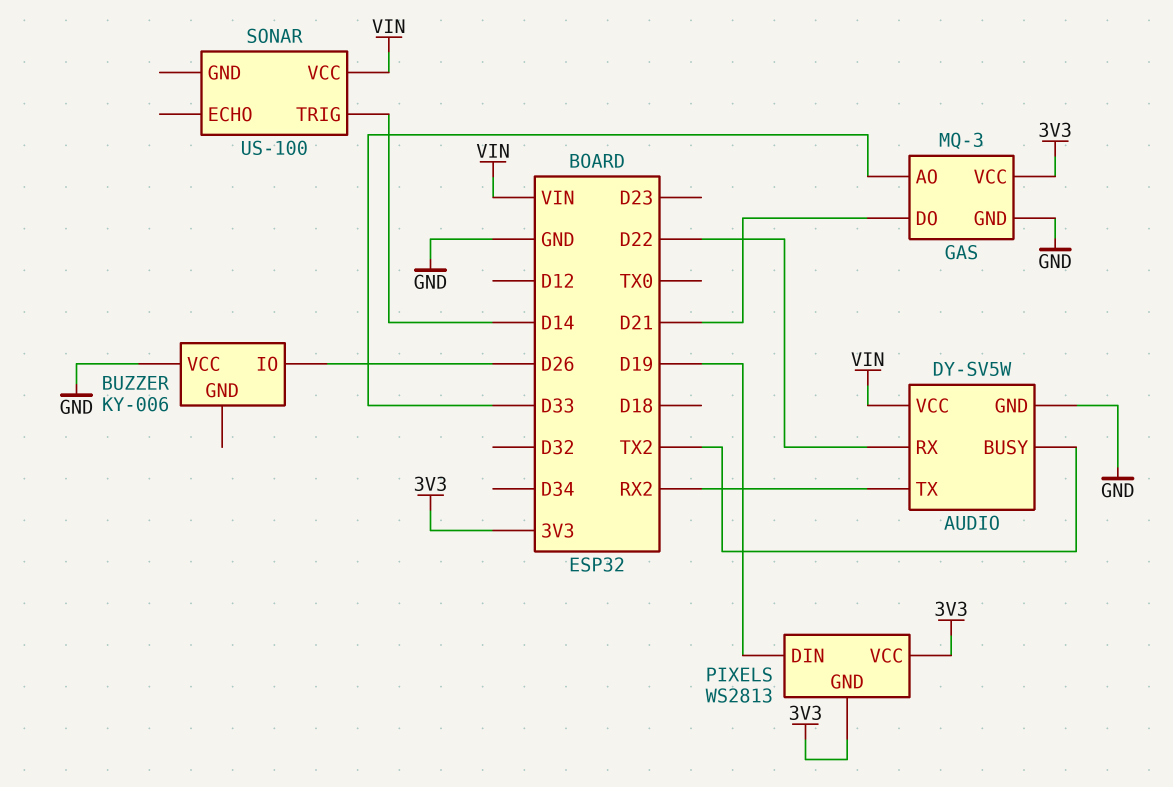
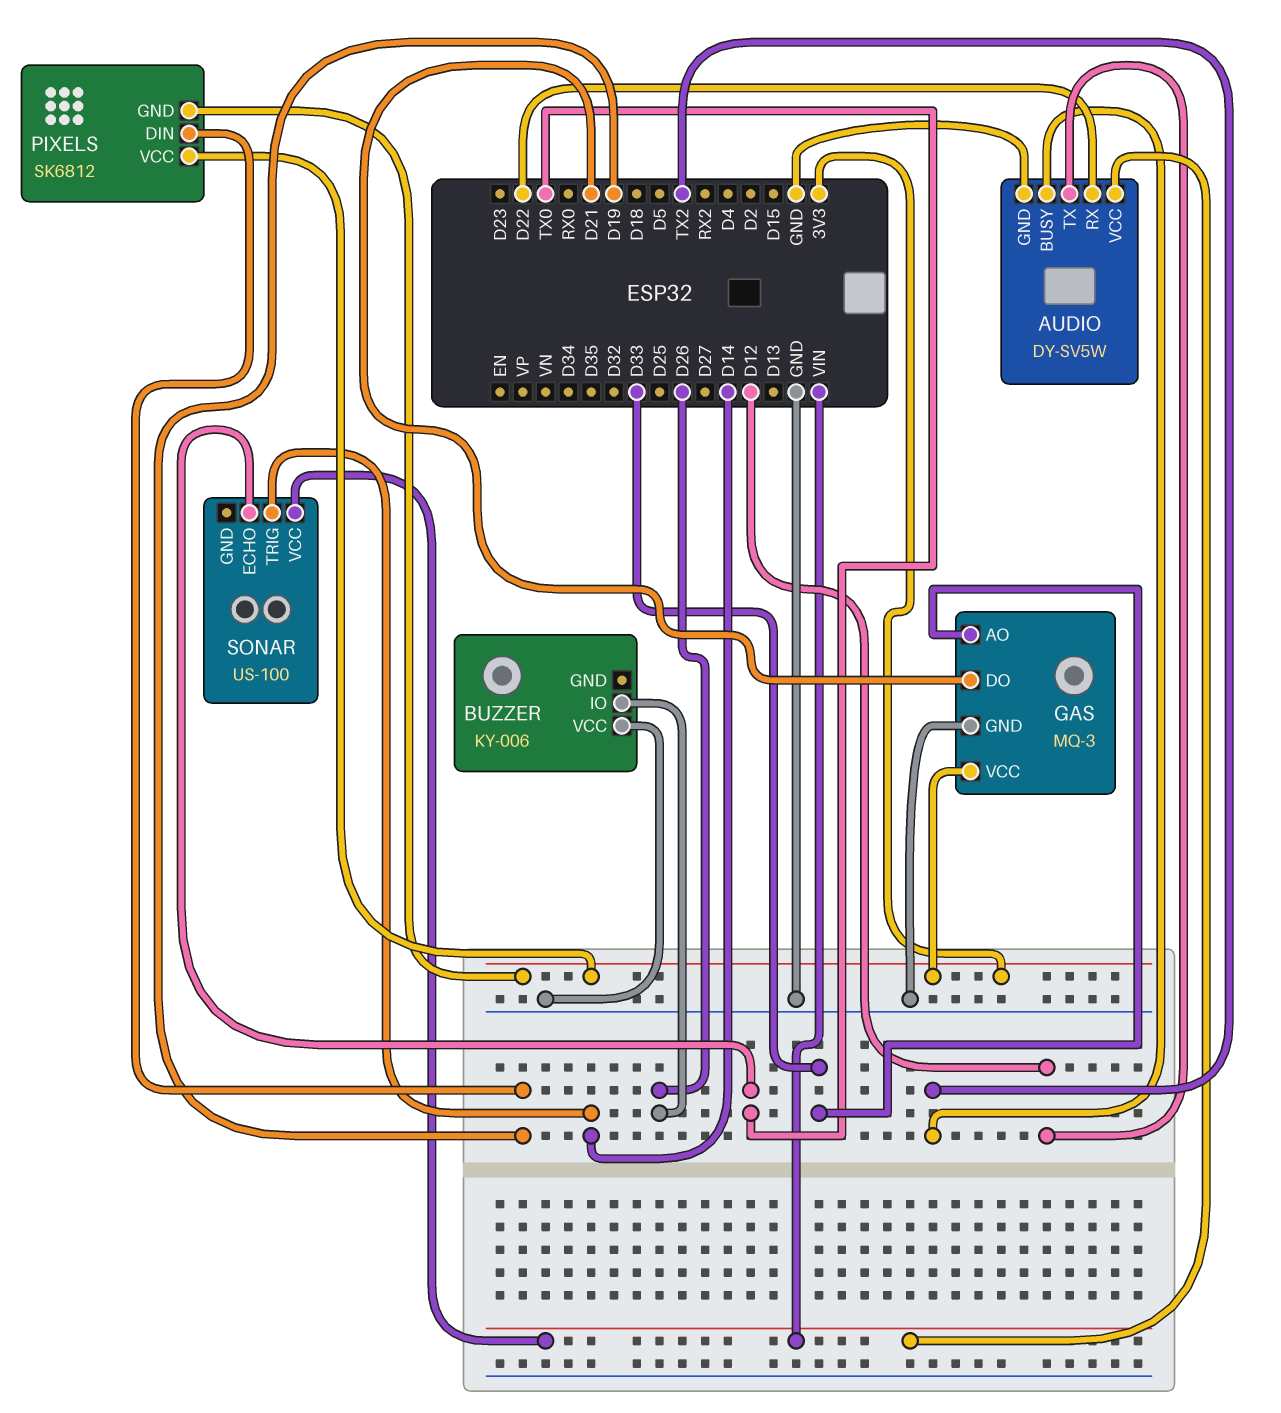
AUDIO pin TX: RX2 -> D12
PIXELS: WS2813 -> SK6812
SONAR pin ECHO: none -> TX0

